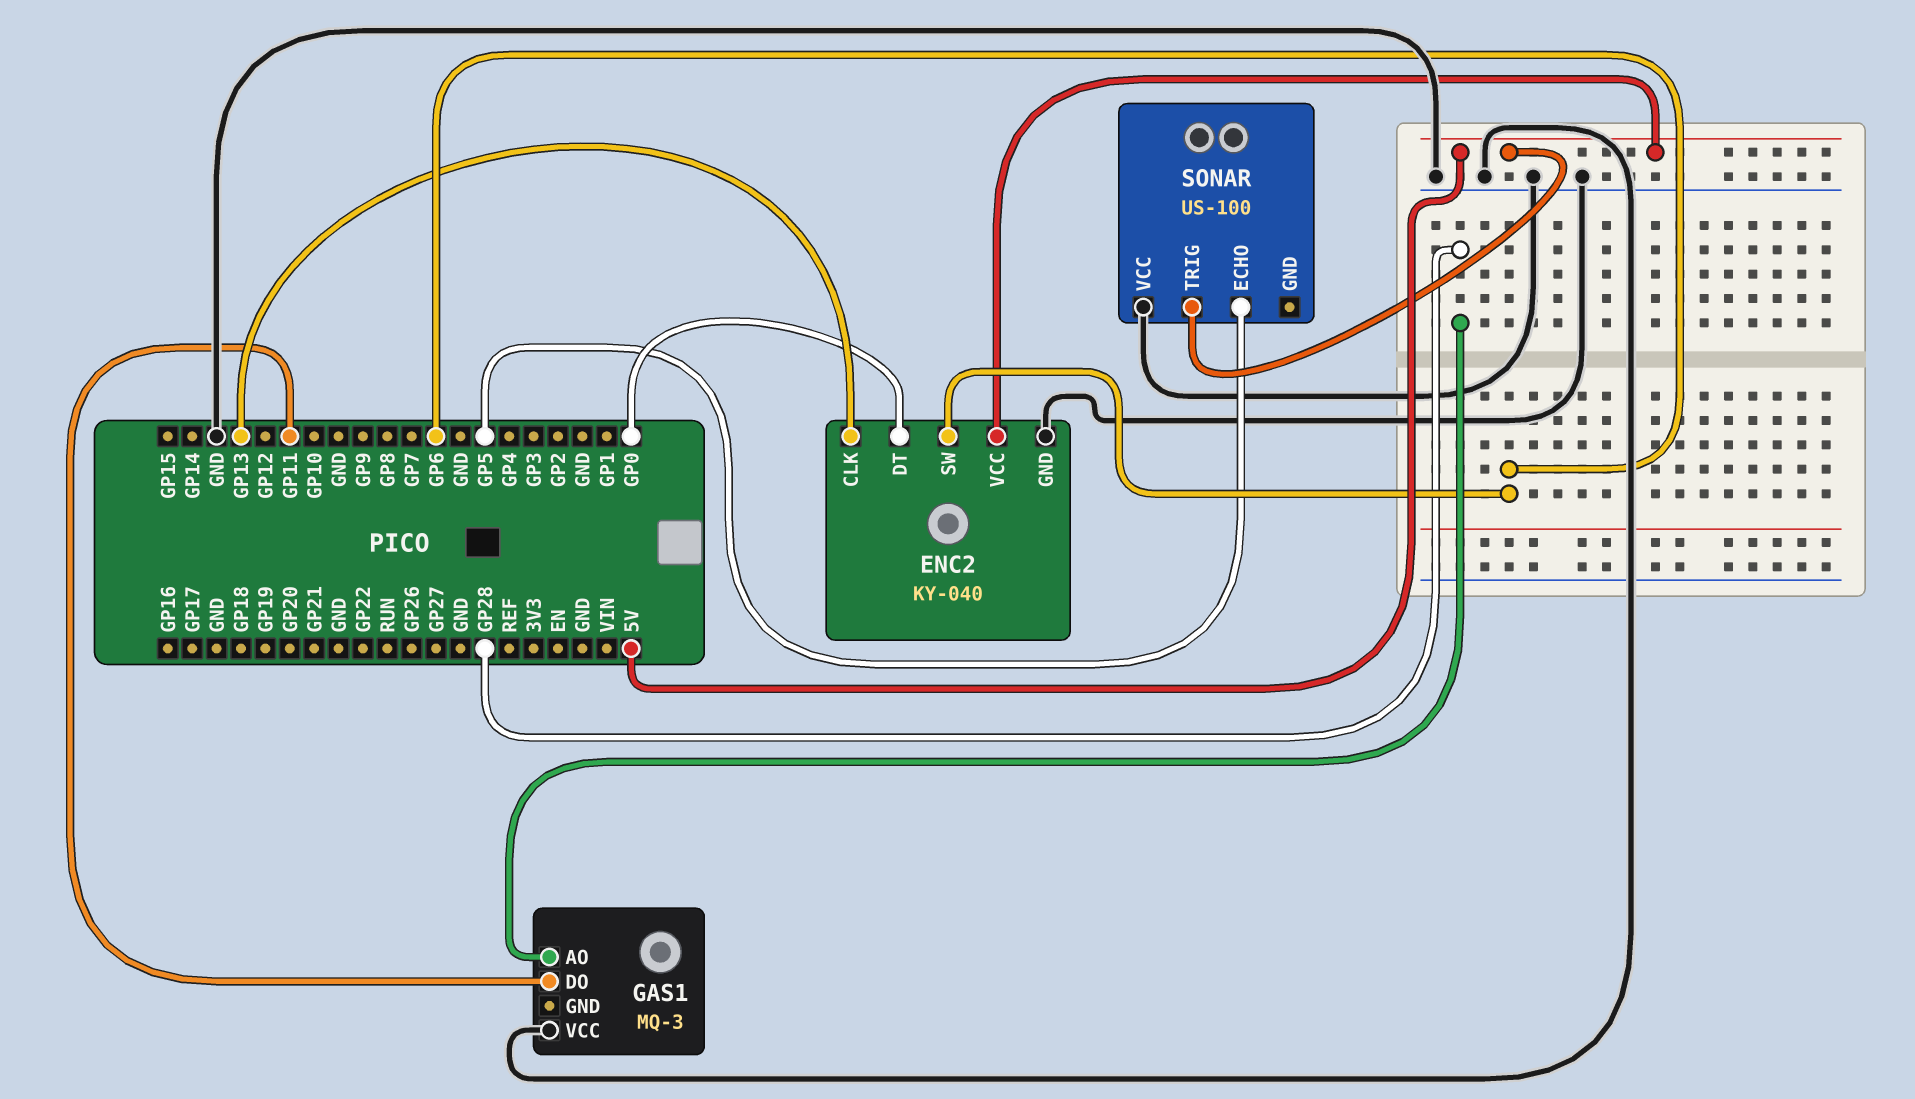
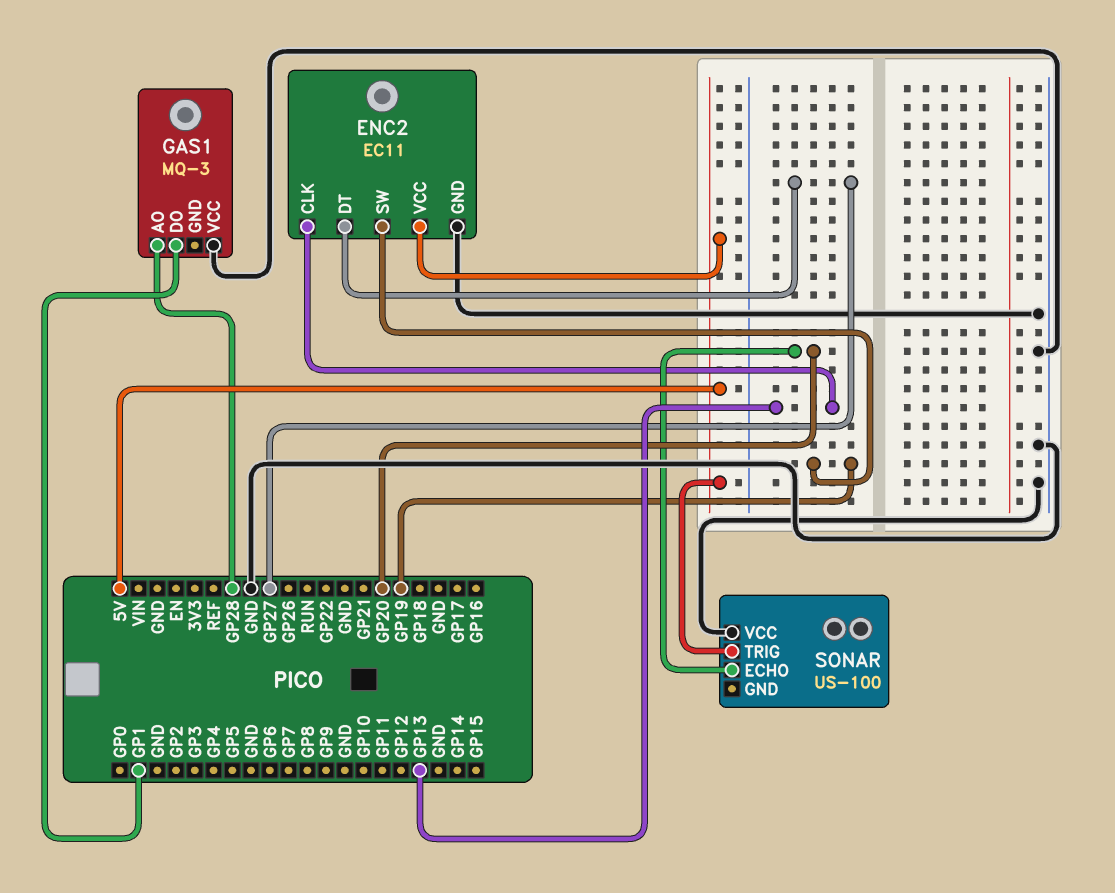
ENC2: KY-040 -> EC11
ENC2 pin DT: GP0 -> GP27
ENC2 pin SW: GP6 -> GP19
GAS1 pin DO: GP11 -> GP1
SONAR pin ECHO: GP5 -> GP20

